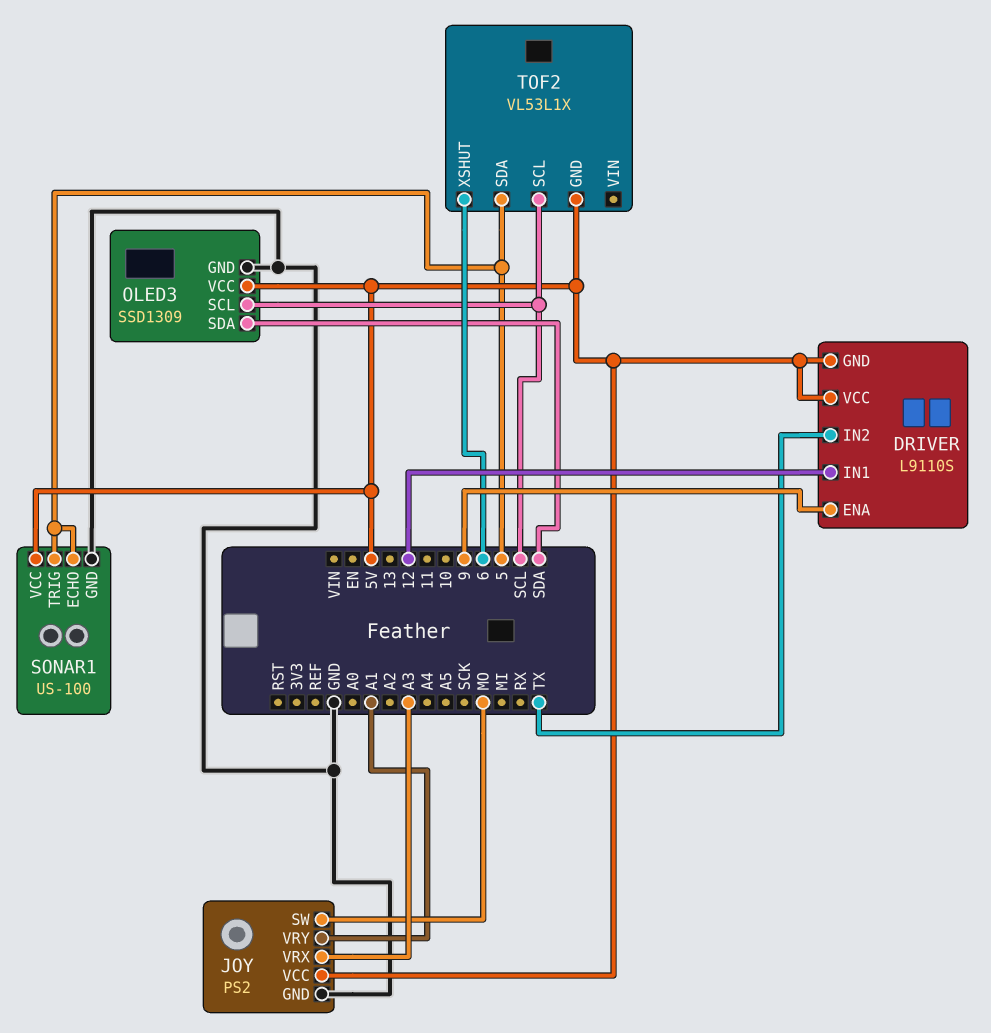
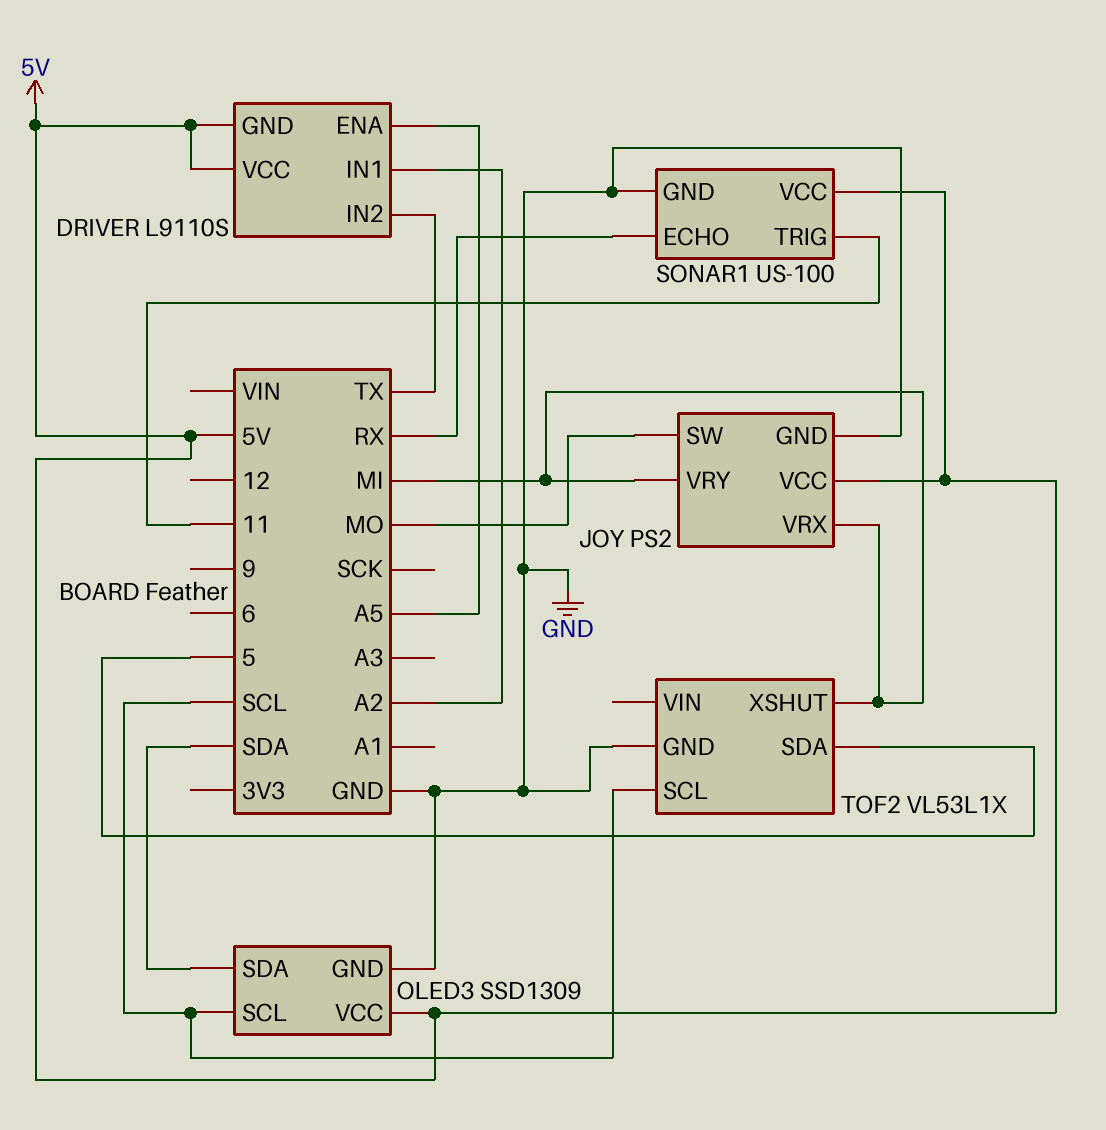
DRIVER pin ENA: 9 -> A5
DRIVER pin IN1: 12 -> A2
JOY pin VRX: A3 -> MI
JOY pin VRY: A1 -> MI
SONAR1 pin ECHO: 5 -> RX
SONAR1 pin TRIG: 5 -> 11
TOF2 pin GND: 5V -> GND
TOF2 pin XSHUT: 6 -> MI

